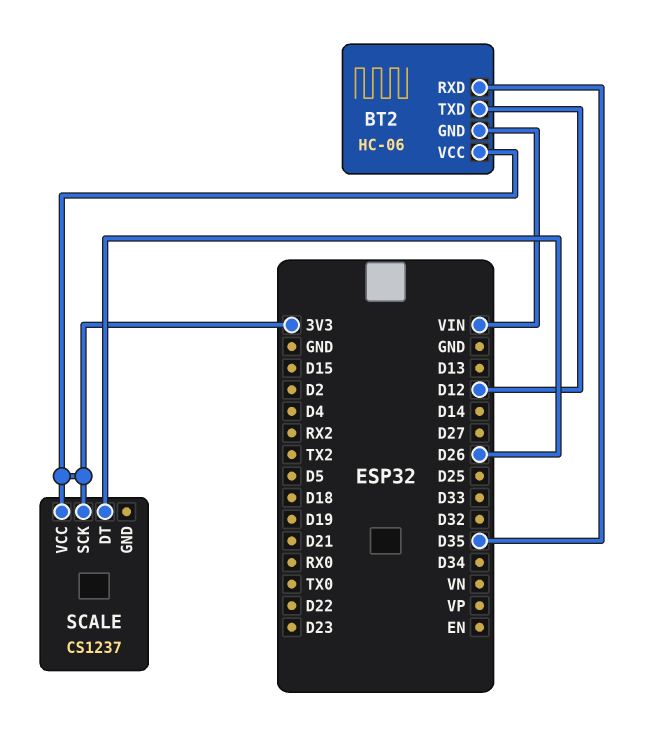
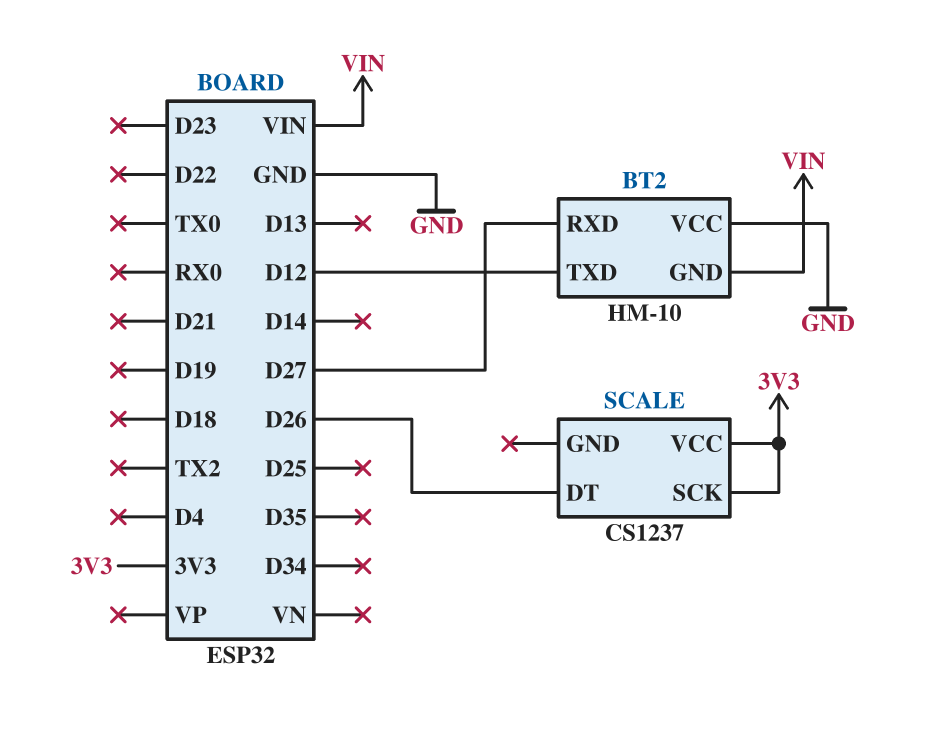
BT2: HC-06 -> HM-10
BT2 pin RXD: D35 -> D27
BT2 pin VCC: 3V3 -> GND

